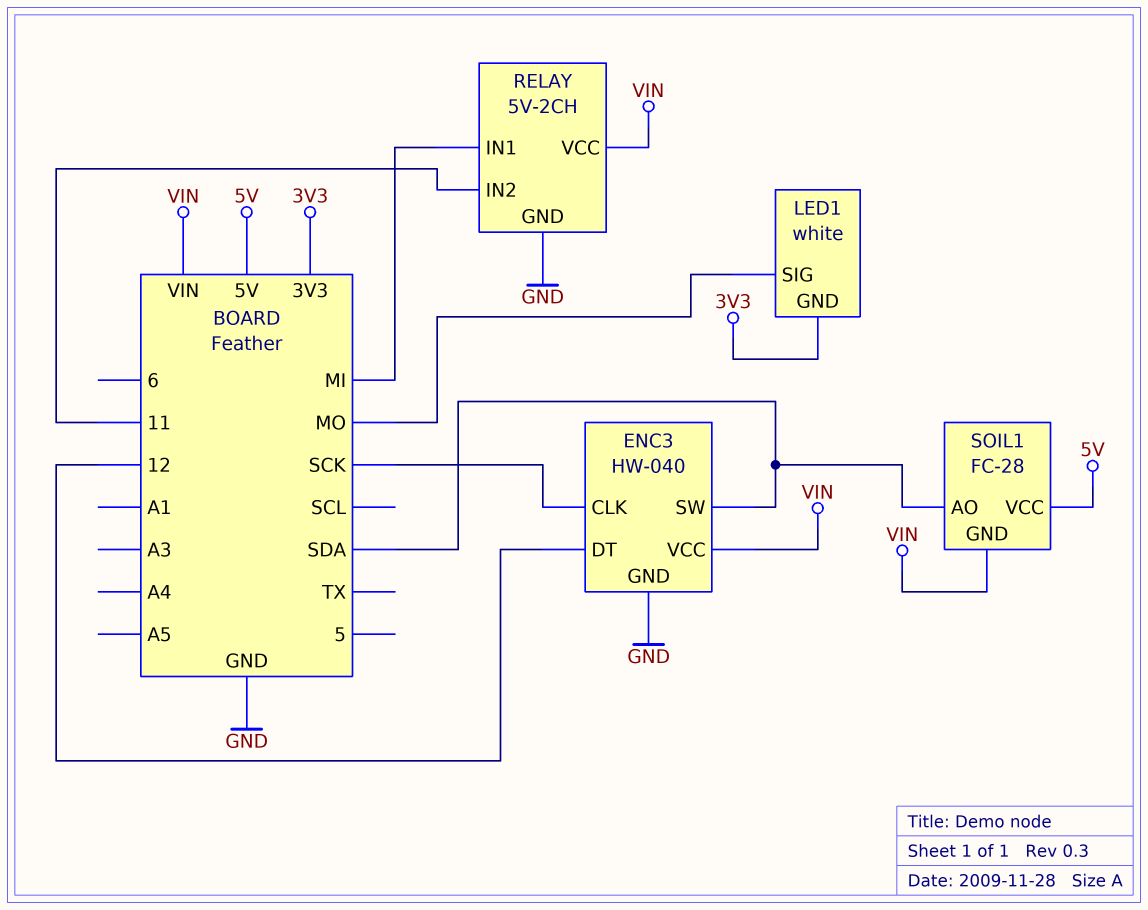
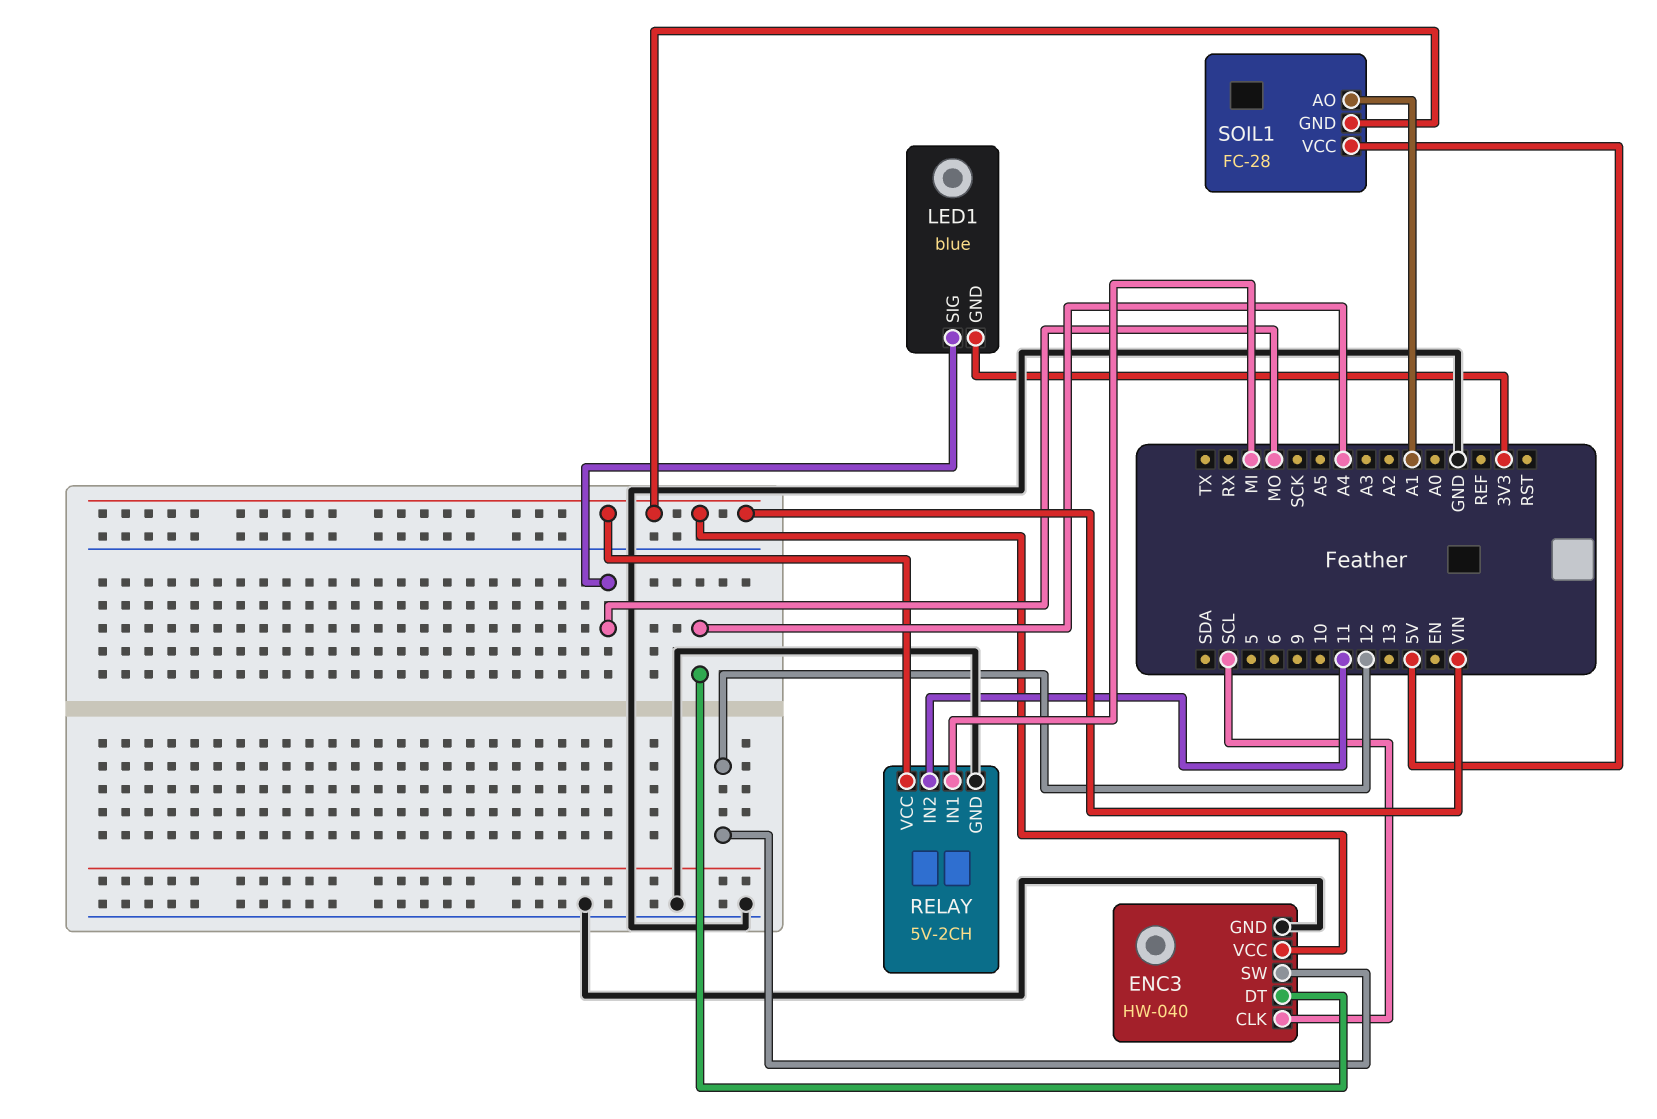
ENC3 pin CLK: SCK -> SCL
ENC3 pin DT: 12 -> A4
ENC3 pin SW: SDA -> 12
LED1: white -> blue
SOIL1 pin AO: SDA -> A1

